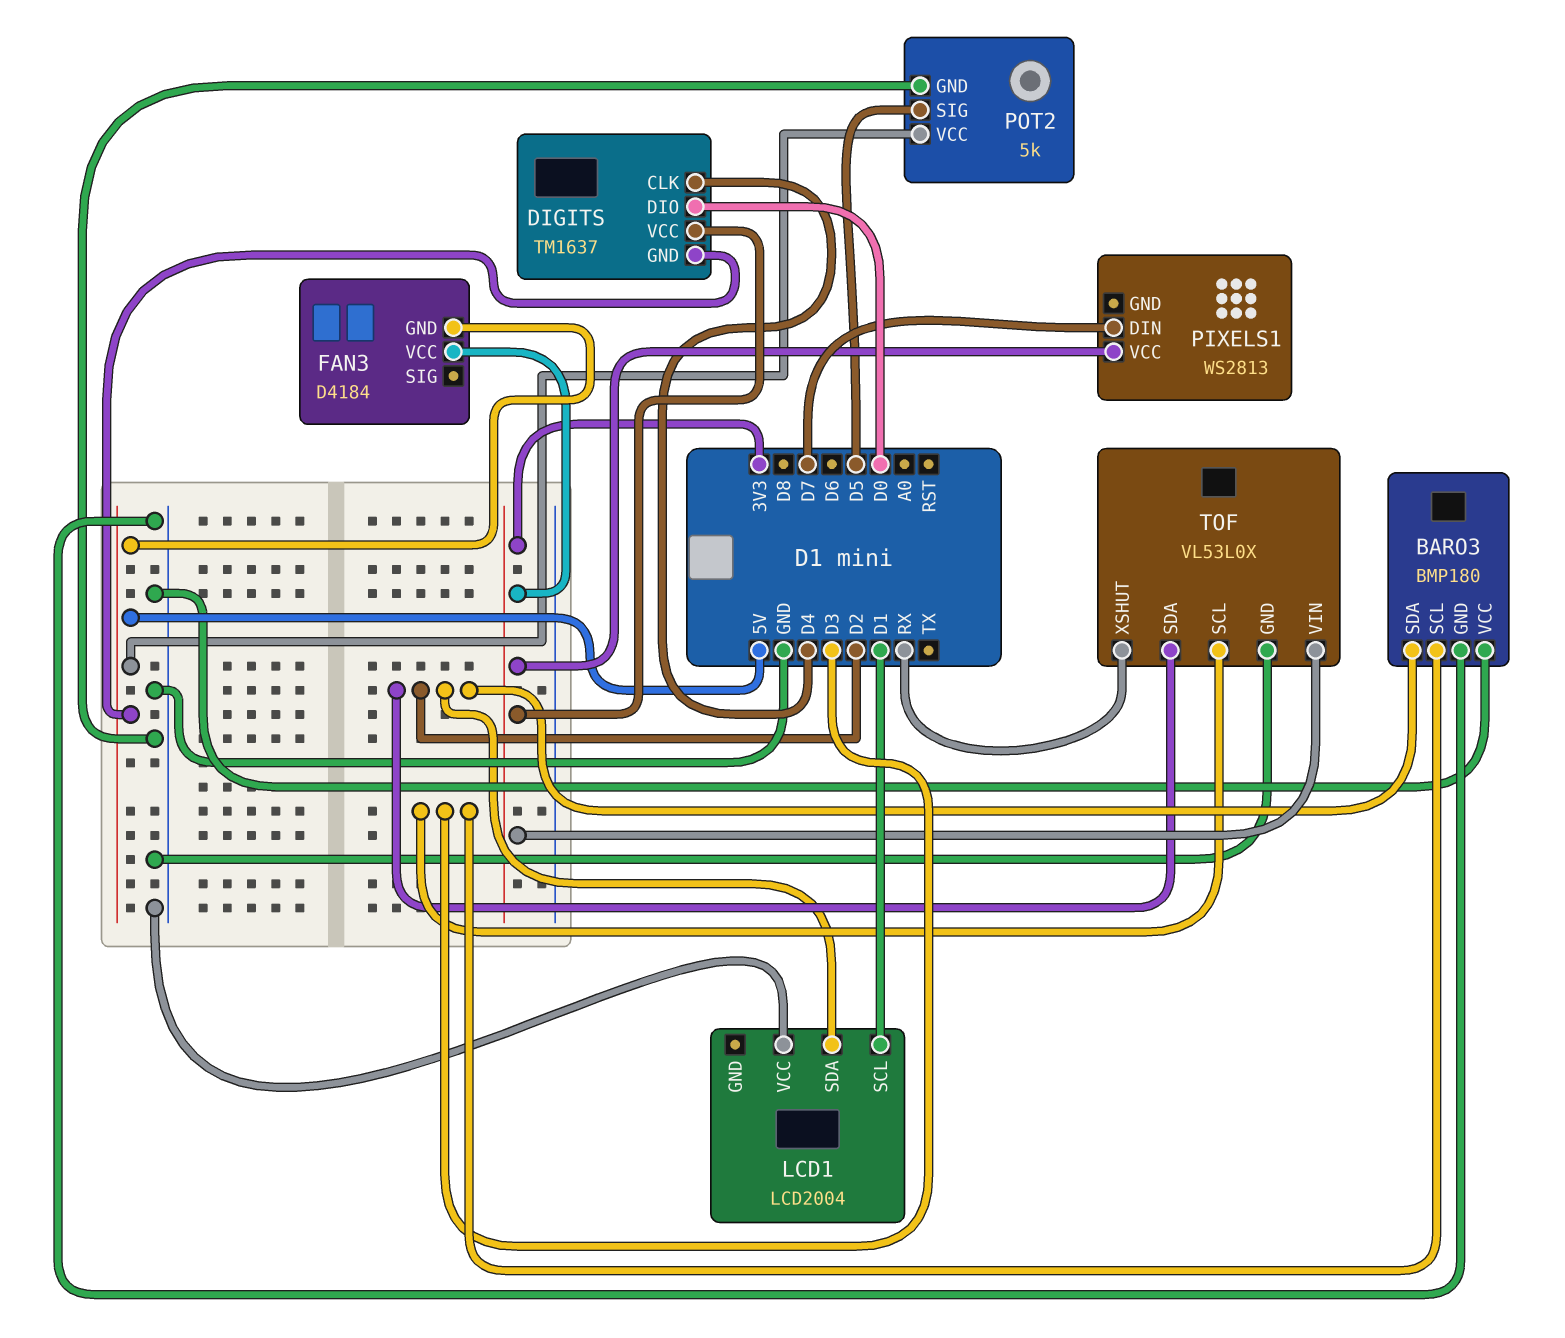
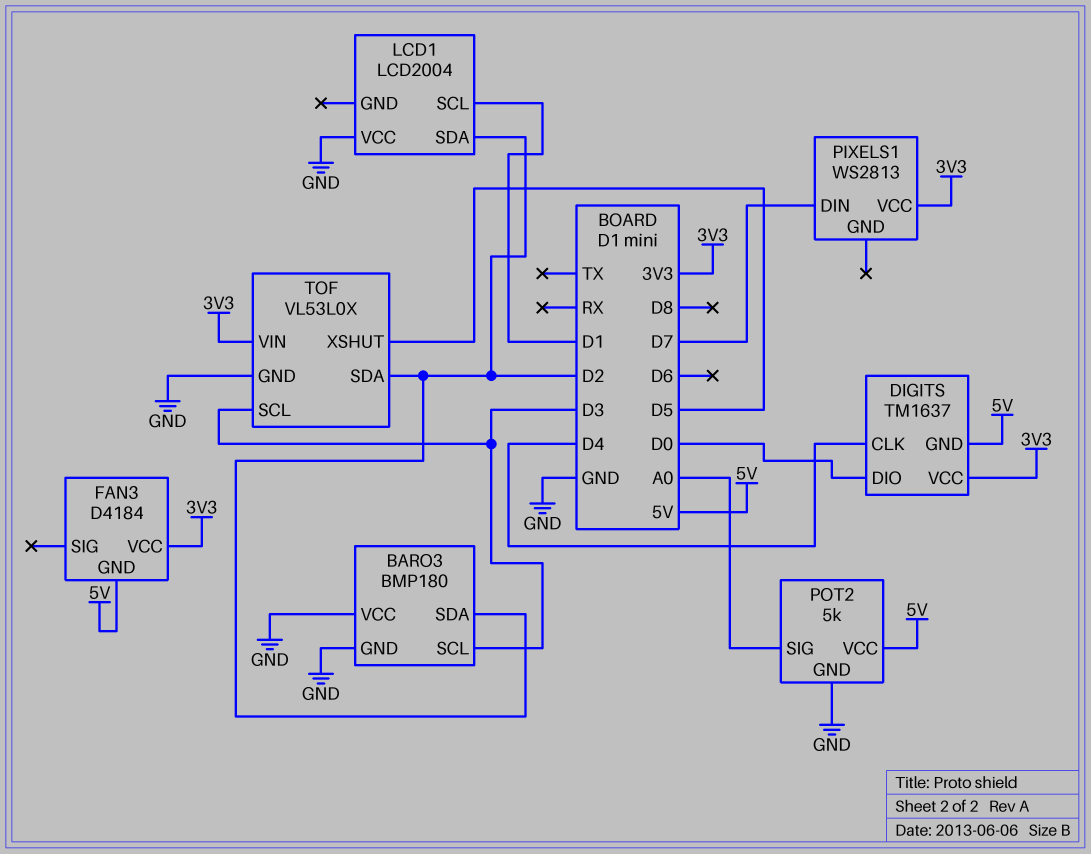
POT2 pin SIG: D5 -> A0
TOF pin XSHUT: RX -> D5

